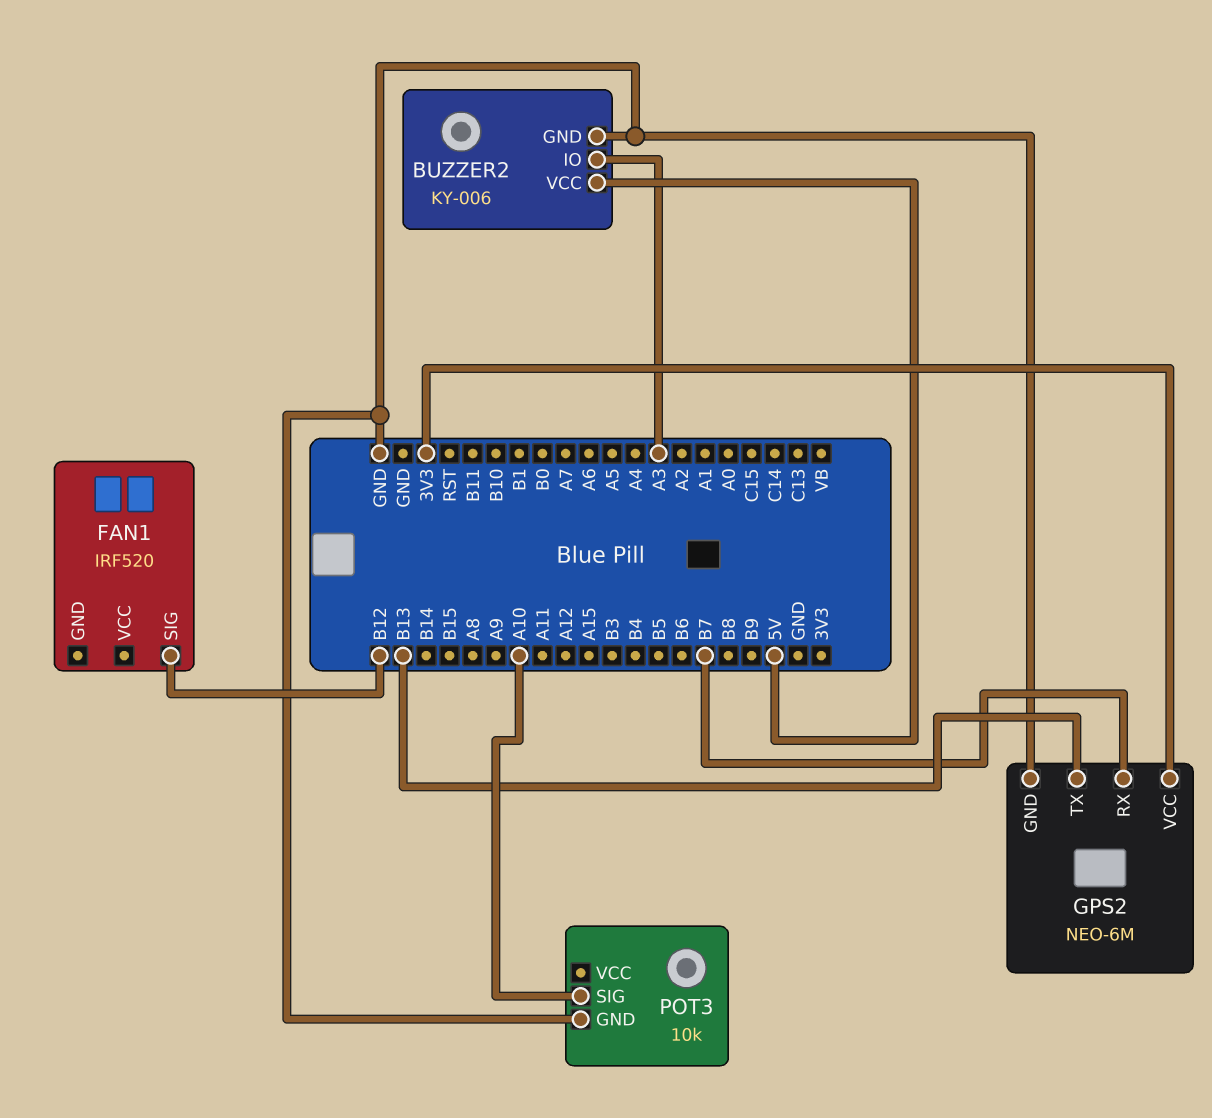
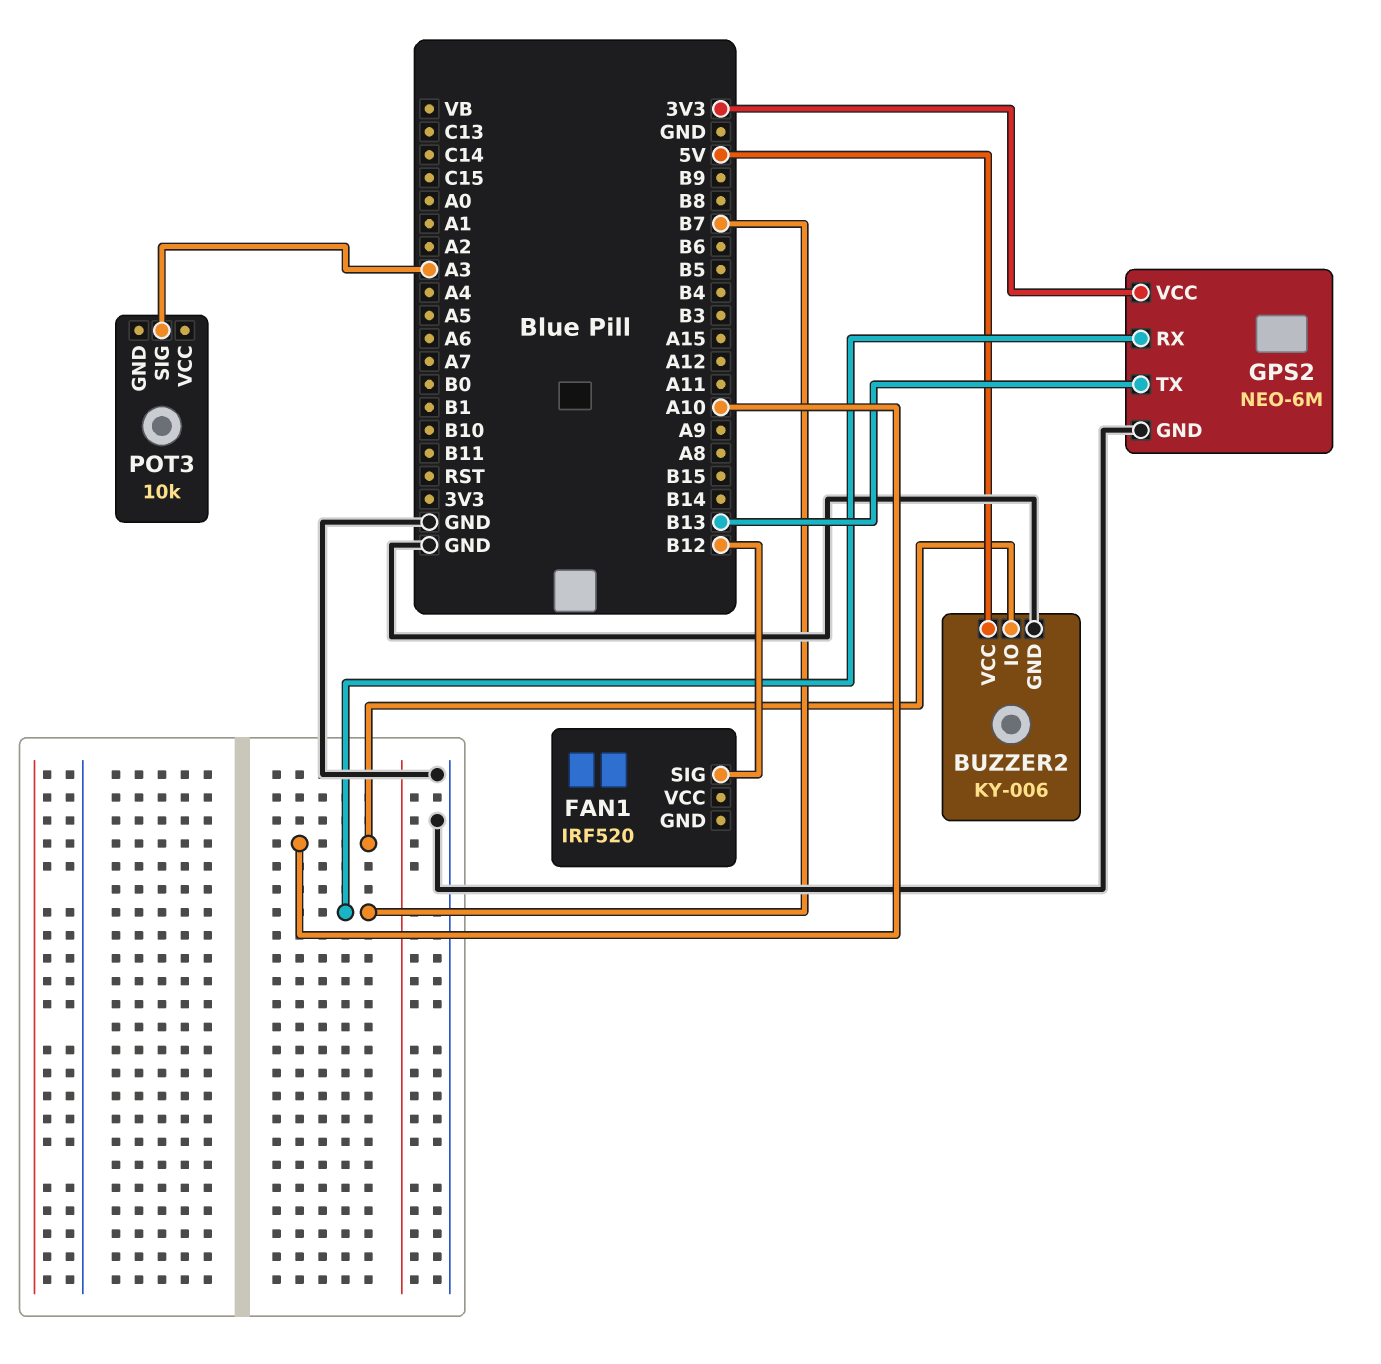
BUZZER2 pin IO: A3 -> A10
POT3 pin GND: GND -> none
POT3 pin SIG: A10 -> A3

